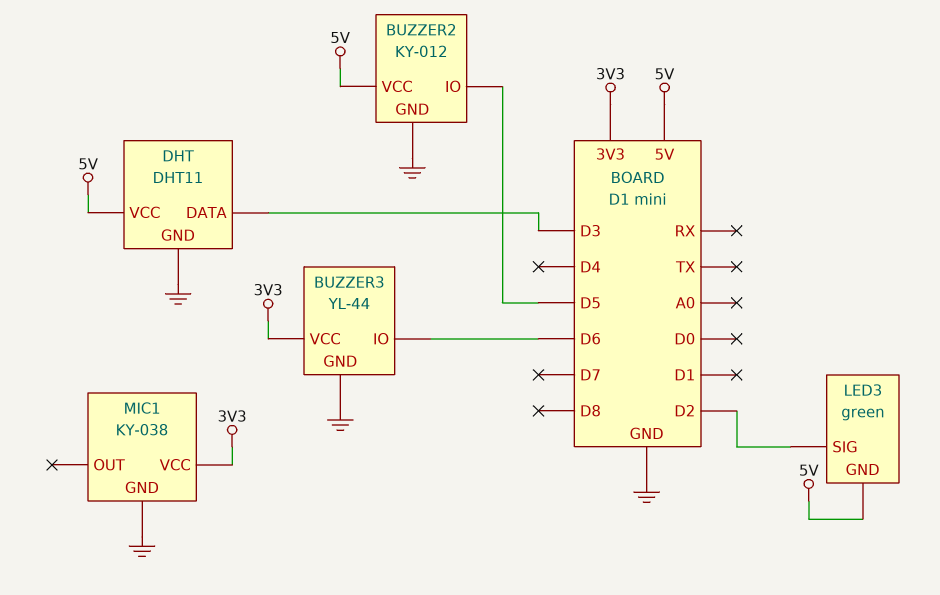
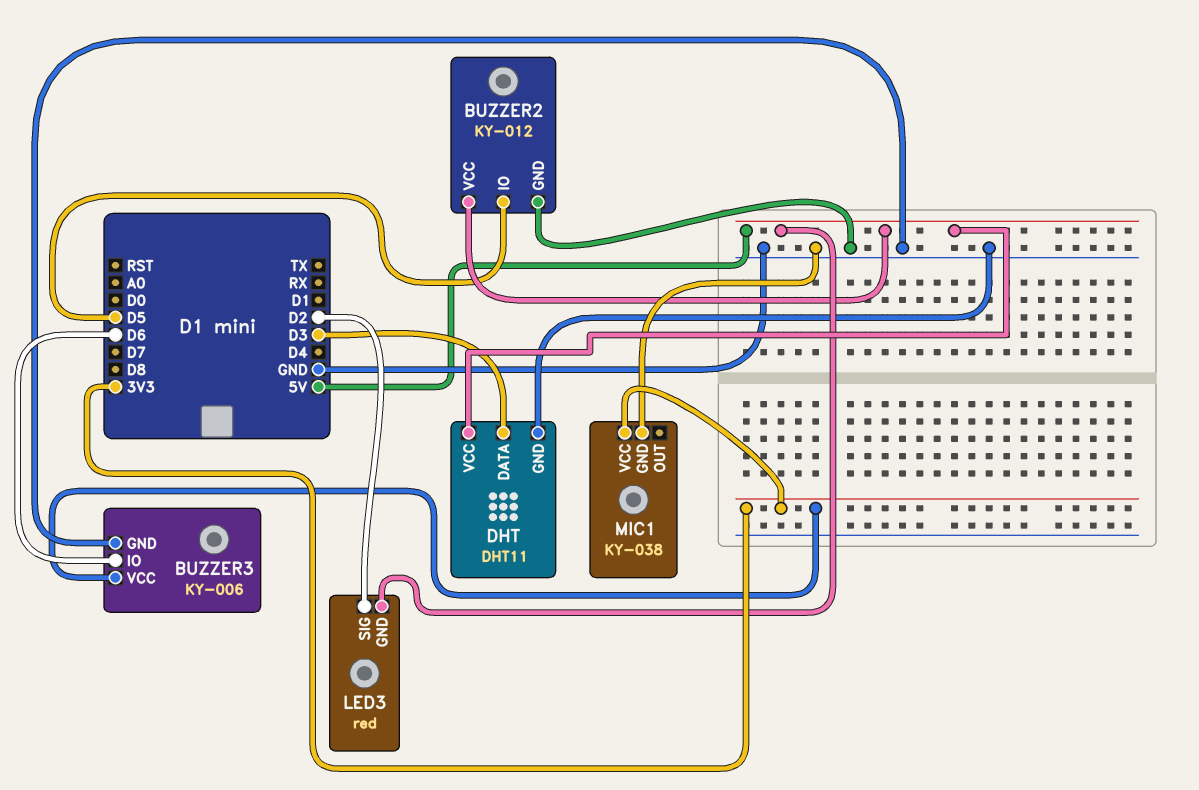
BUZZER3: YL-44 -> KY-006
LED3: green -> red

